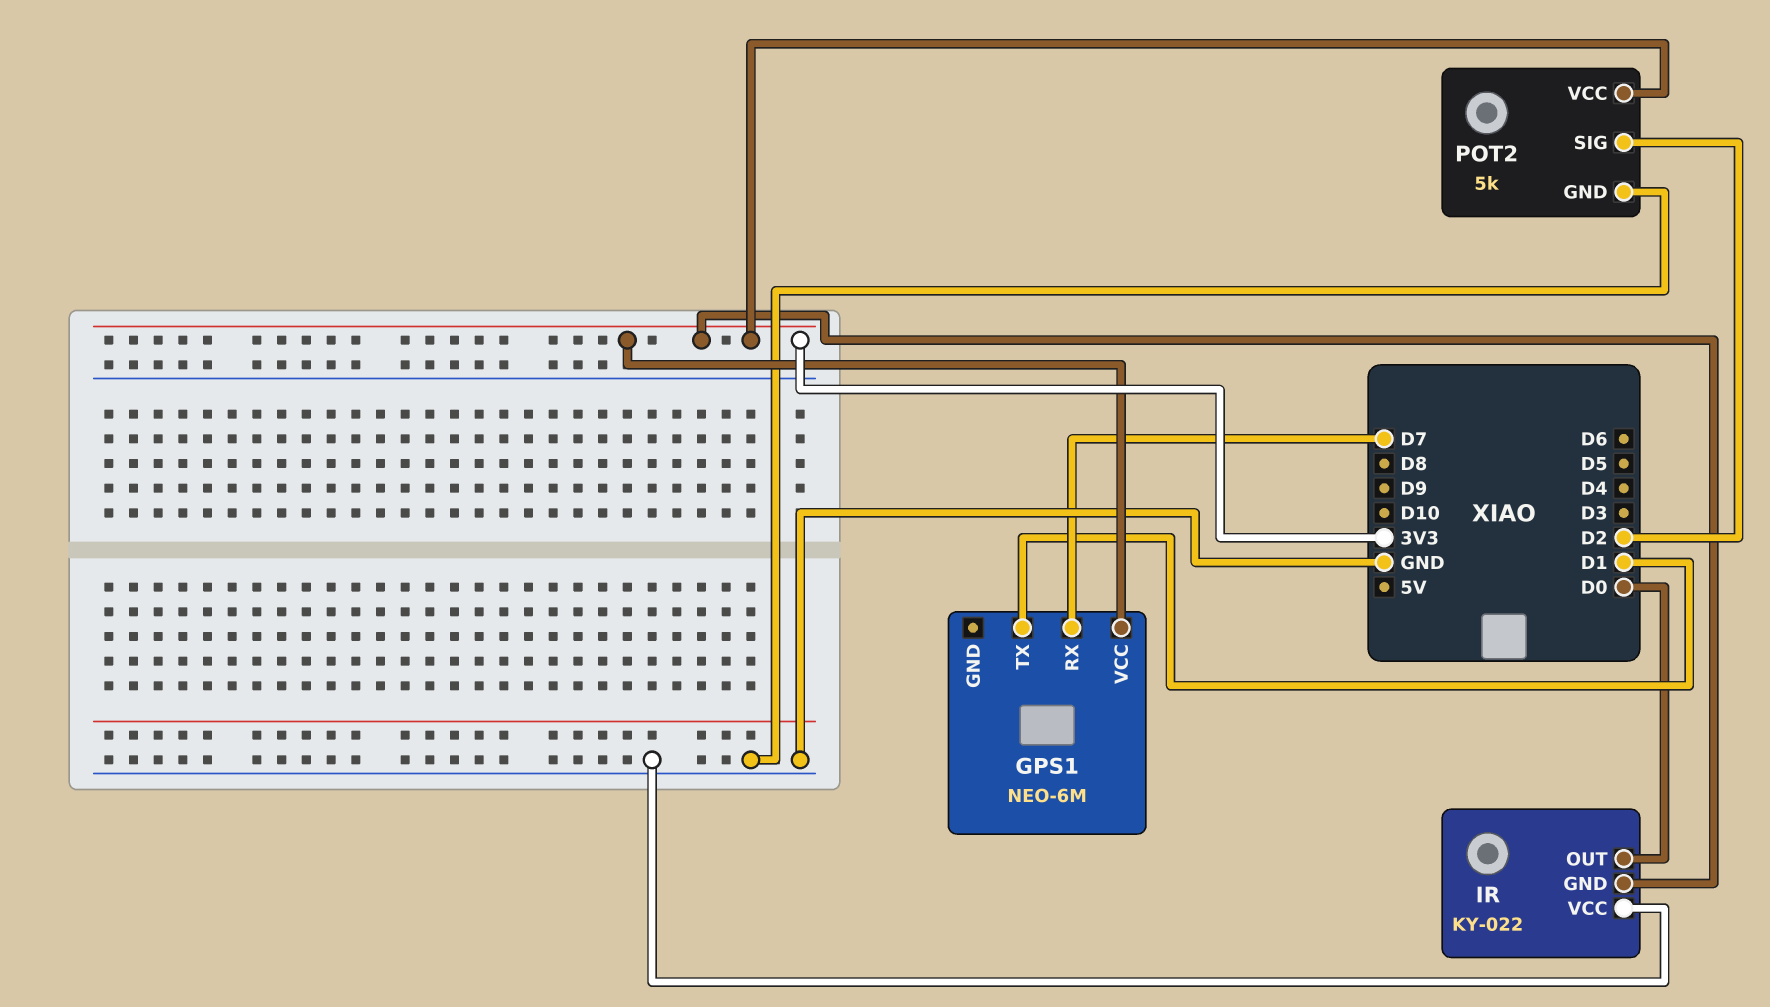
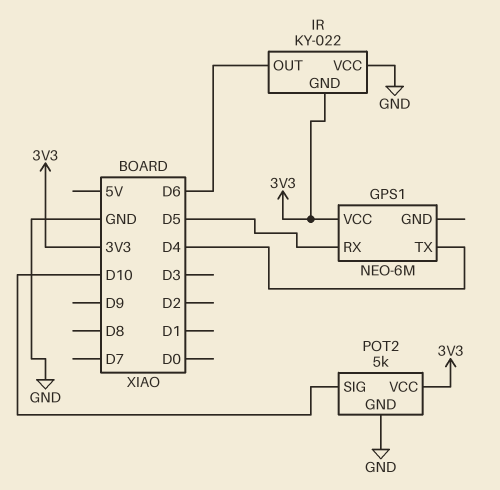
GPS1 pin RX: D7 -> D5
GPS1 pin TX: D1 -> D4
IR pin OUT: D0 -> D6
POT2 pin SIG: D2 -> D10

